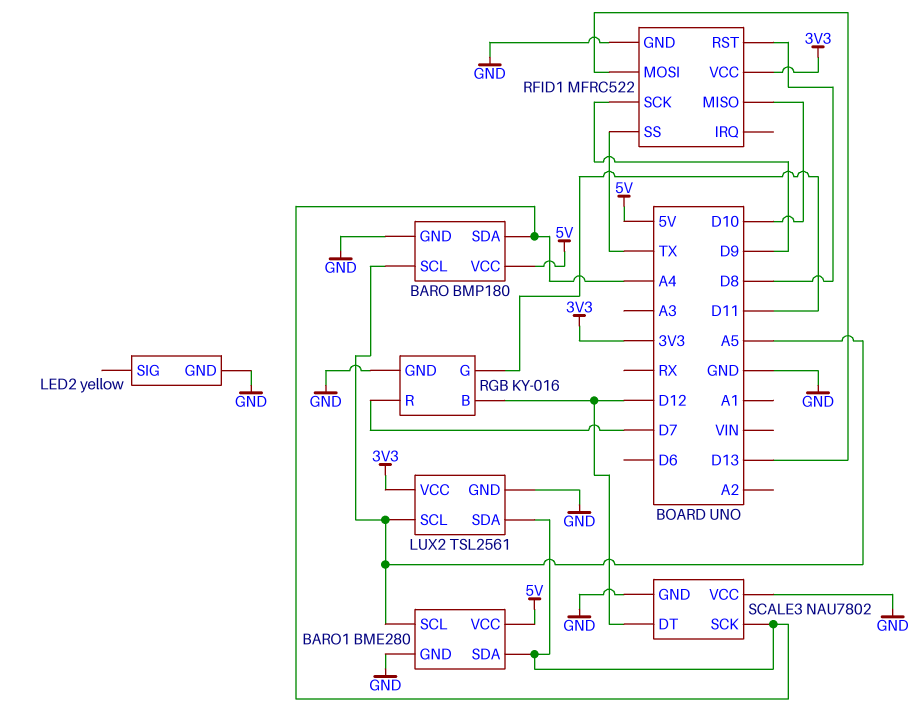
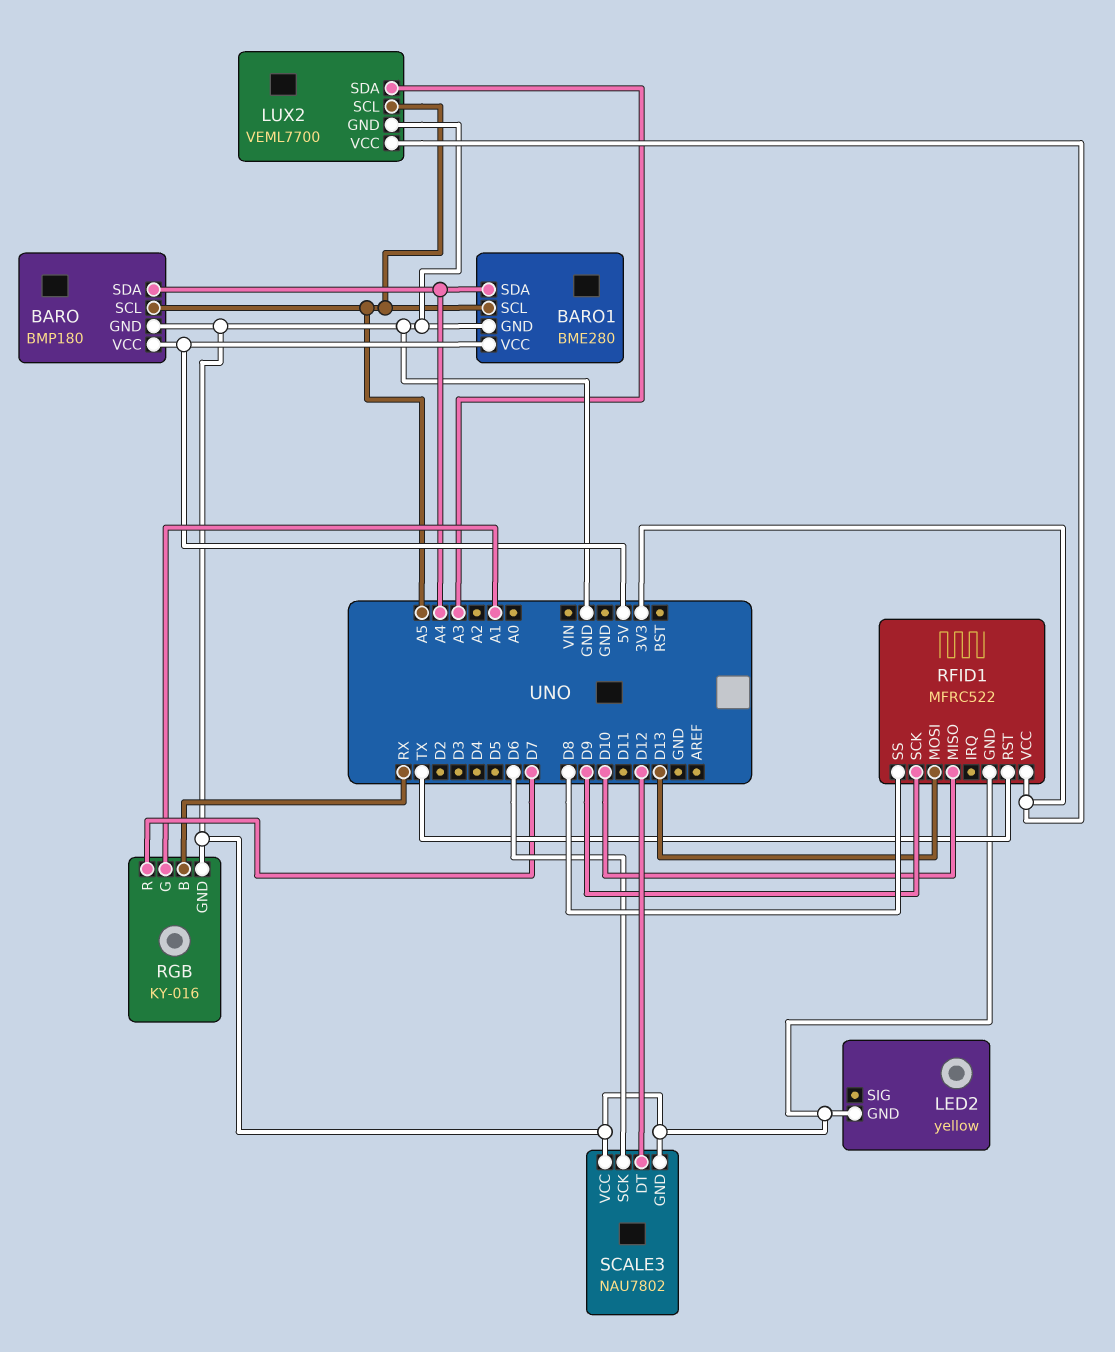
LUX2: TSL2561 -> VEML7700
LUX2 pin SDA: A4 -> A3
RFID1 pin RST: D8 -> TX
RFID1 pin SS: TX -> D8
RGB pin B: D12 -> RX
RGB pin G: D11 -> A1
SCALE3 pin SCK: A4 -> D6

